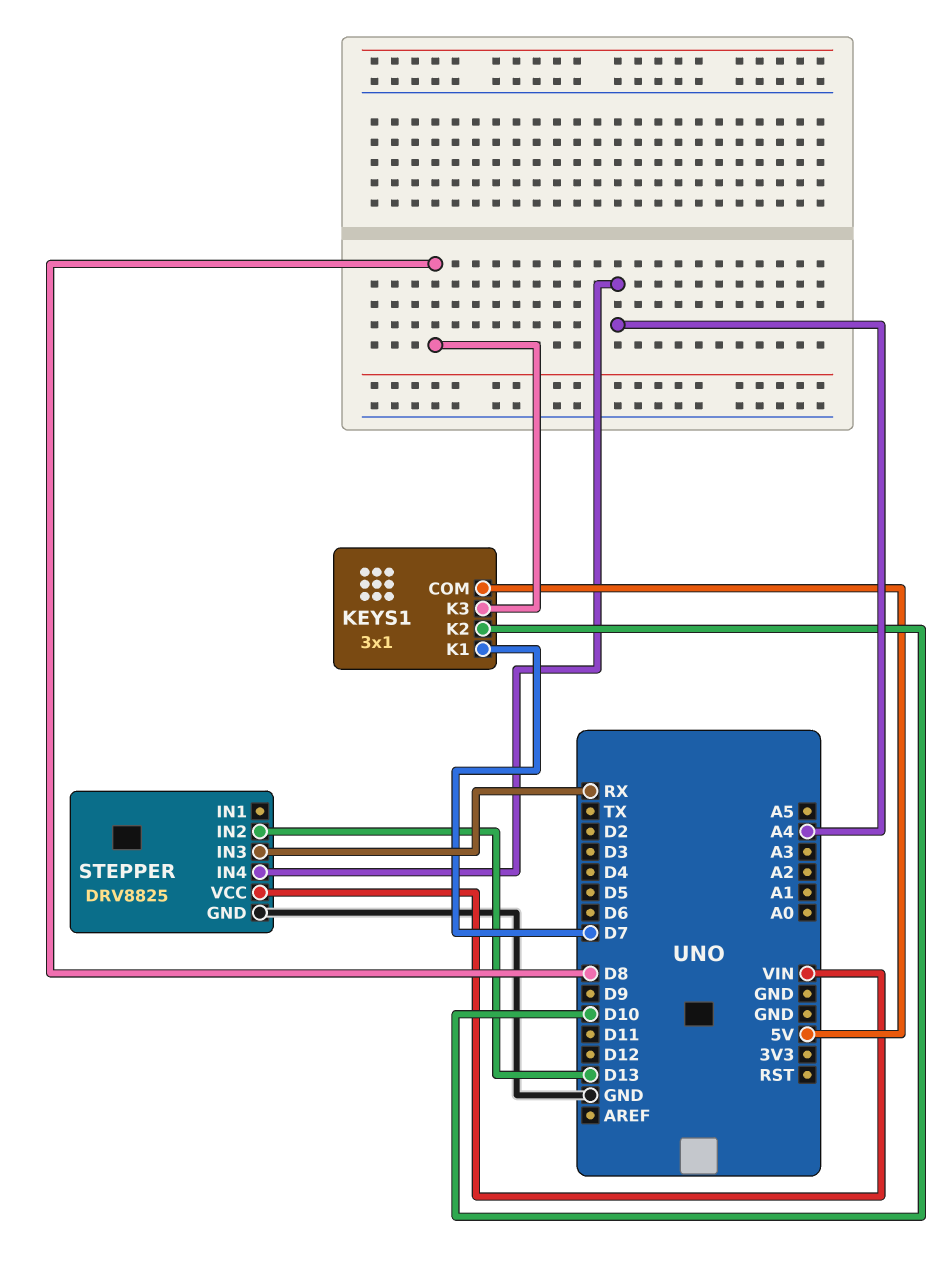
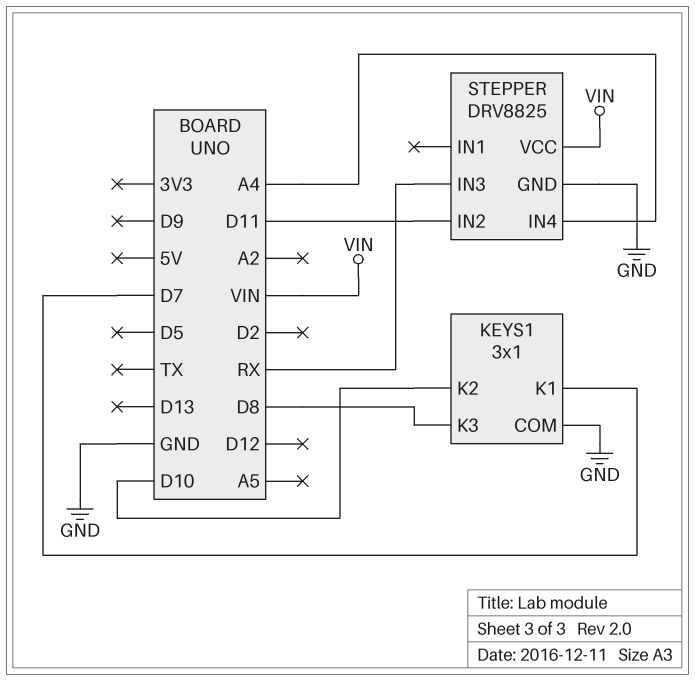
KEYS1 pin COM: 5V -> GND
STEPPER pin IN2: D13 -> D11

